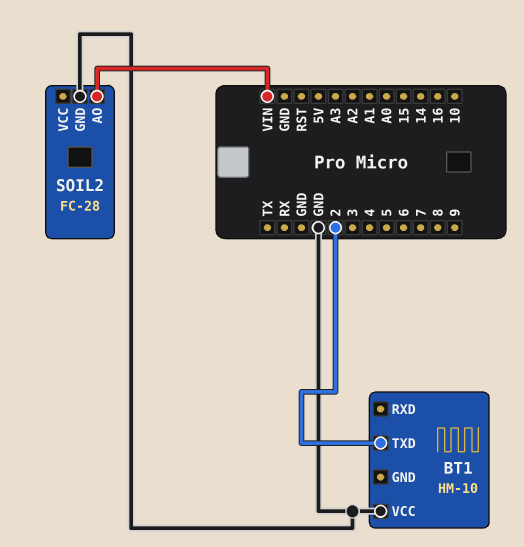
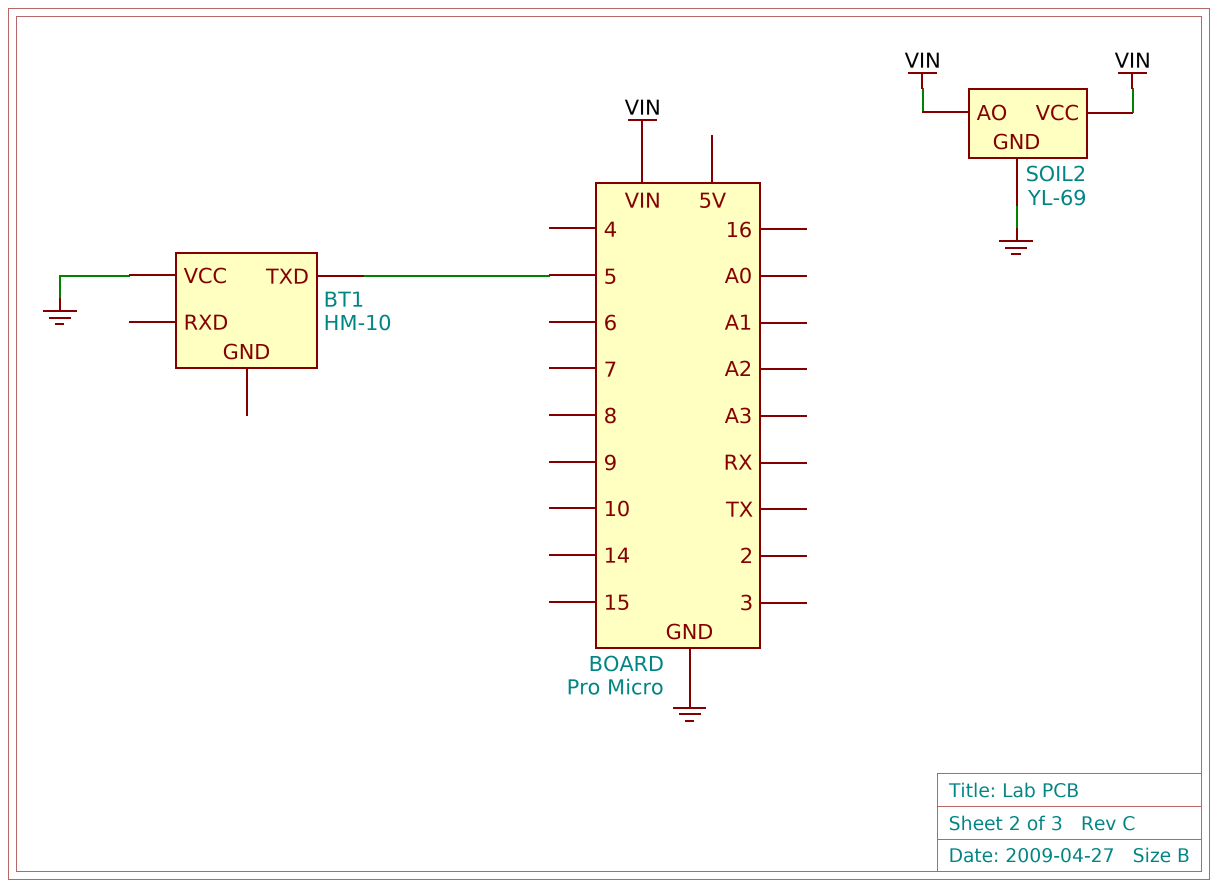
BT1 pin TXD: 2 -> 5
SOIL2: FC-28 -> YL-69
SOIL2 pin VCC: none -> VIN

